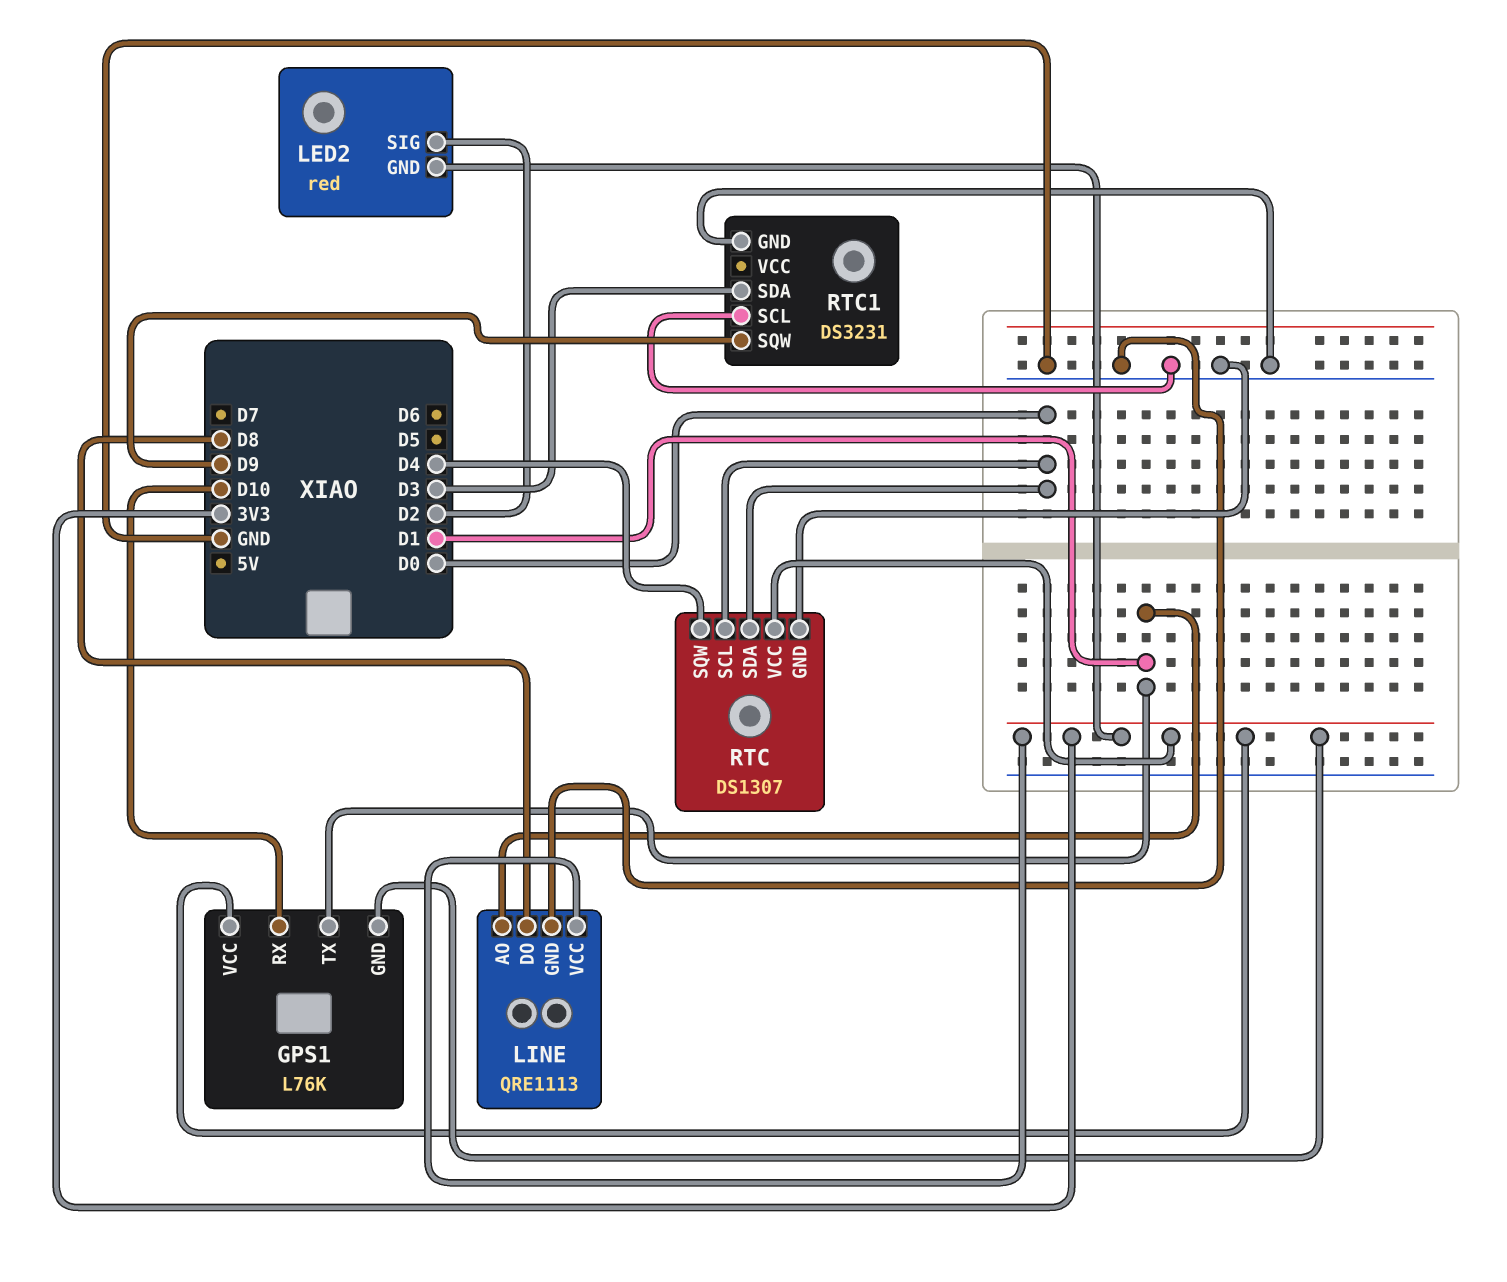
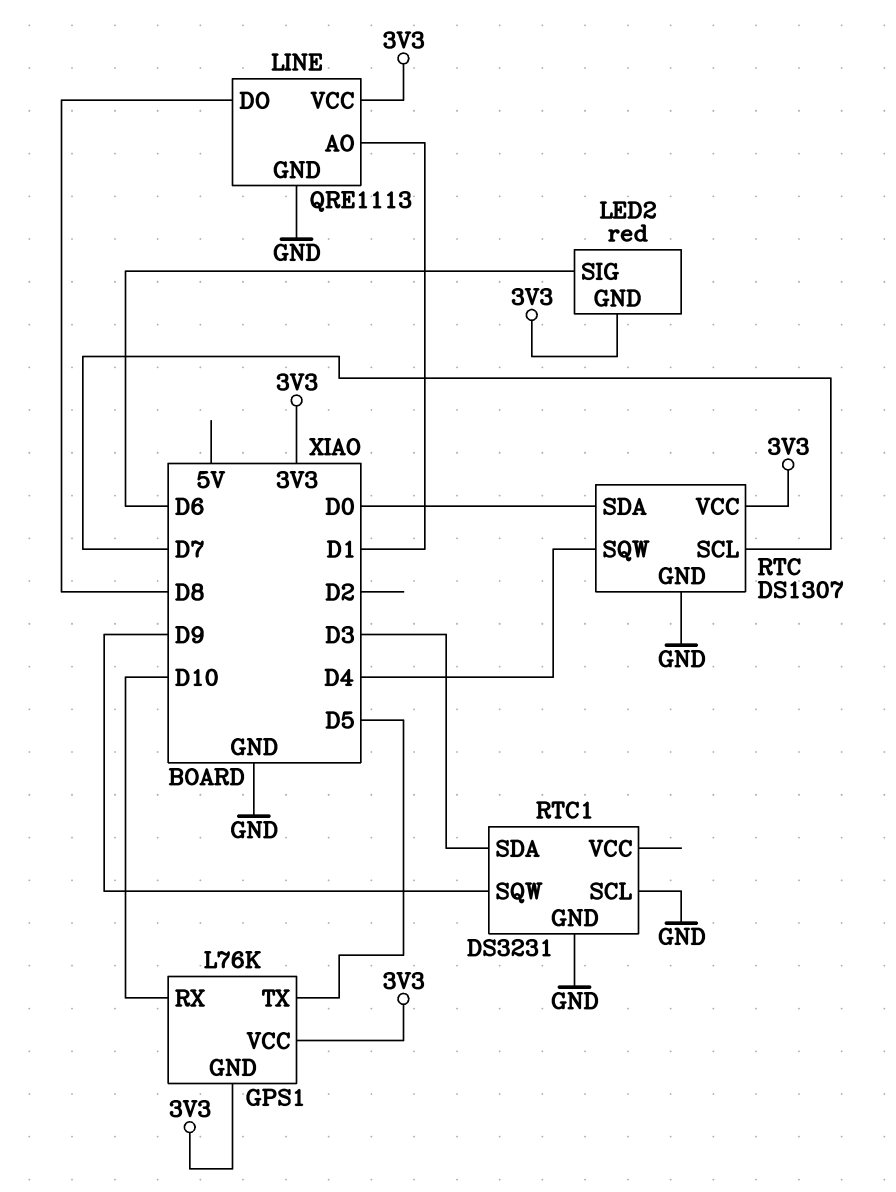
GPS1 pin TX: D1 -> D5
LED2 pin SIG: D2 -> D6
RTC pin SCL: D0 -> D7

